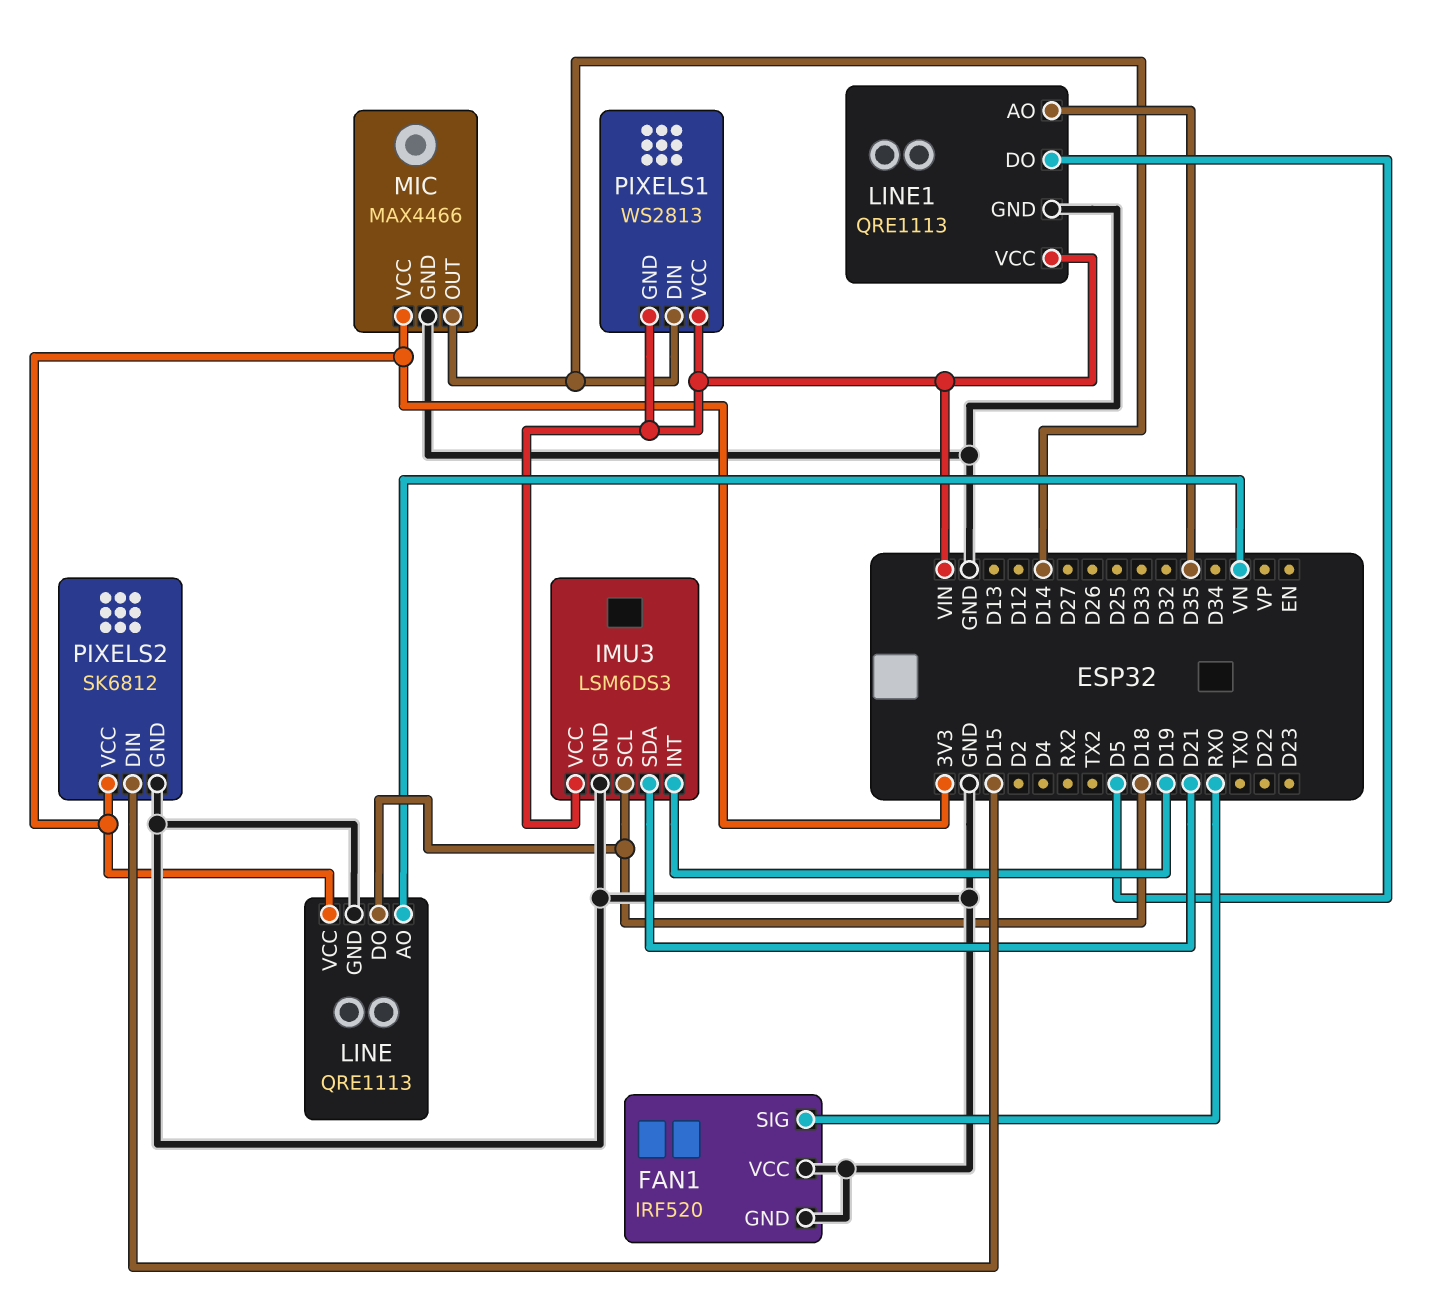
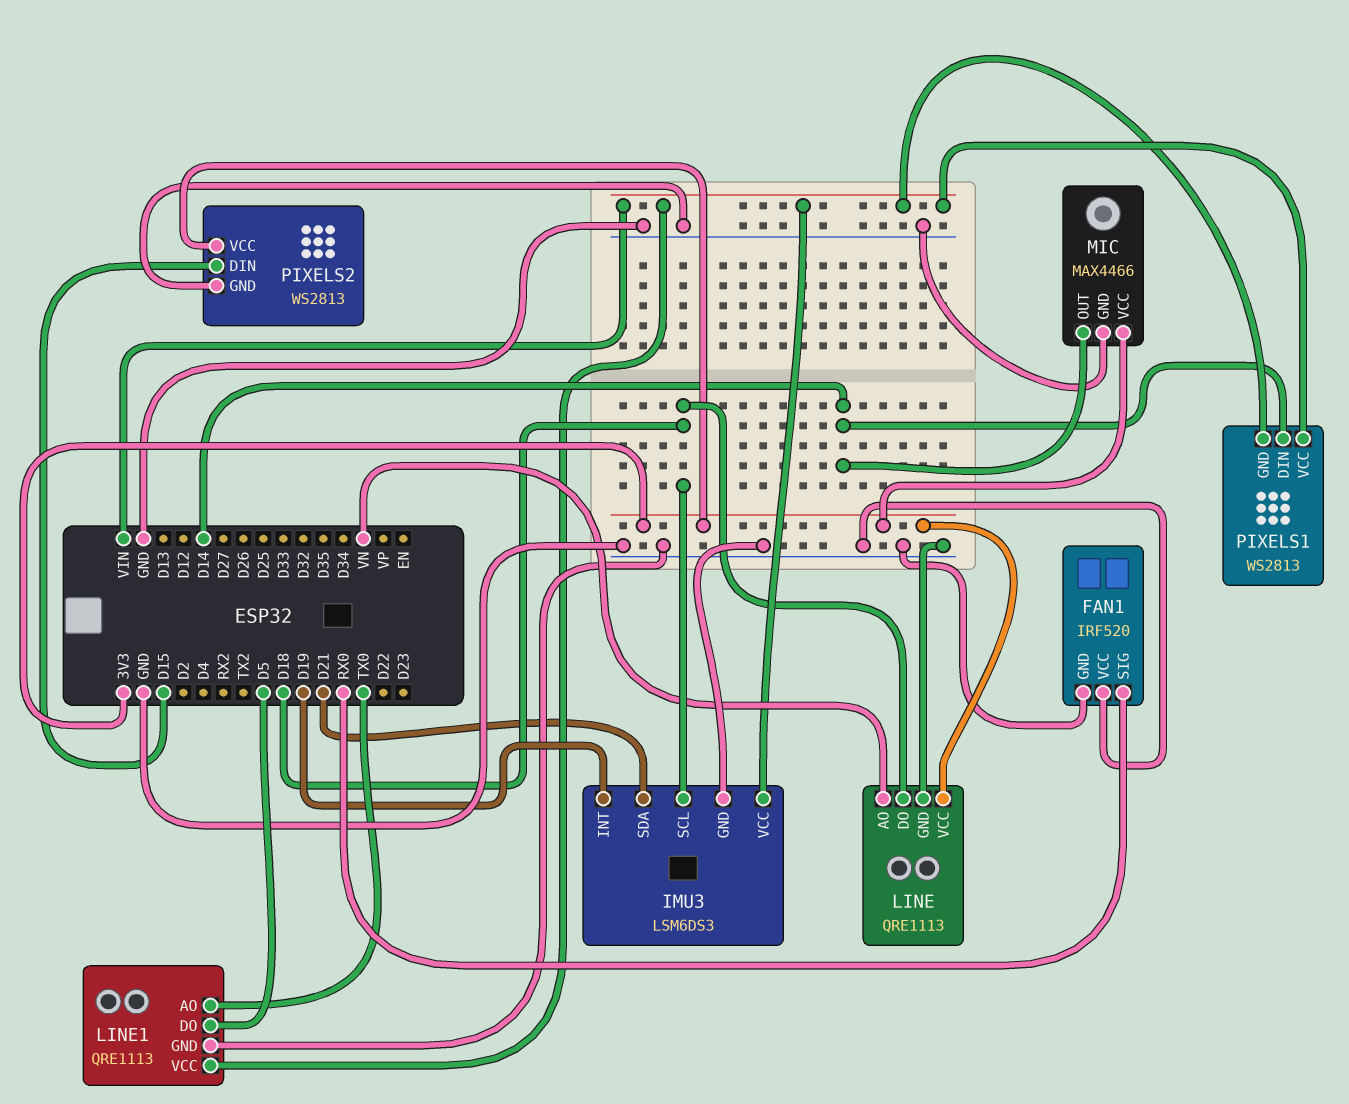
LINE1 pin AO: D35 -> TX0
PIXELS2: SK6812 -> WS2813

